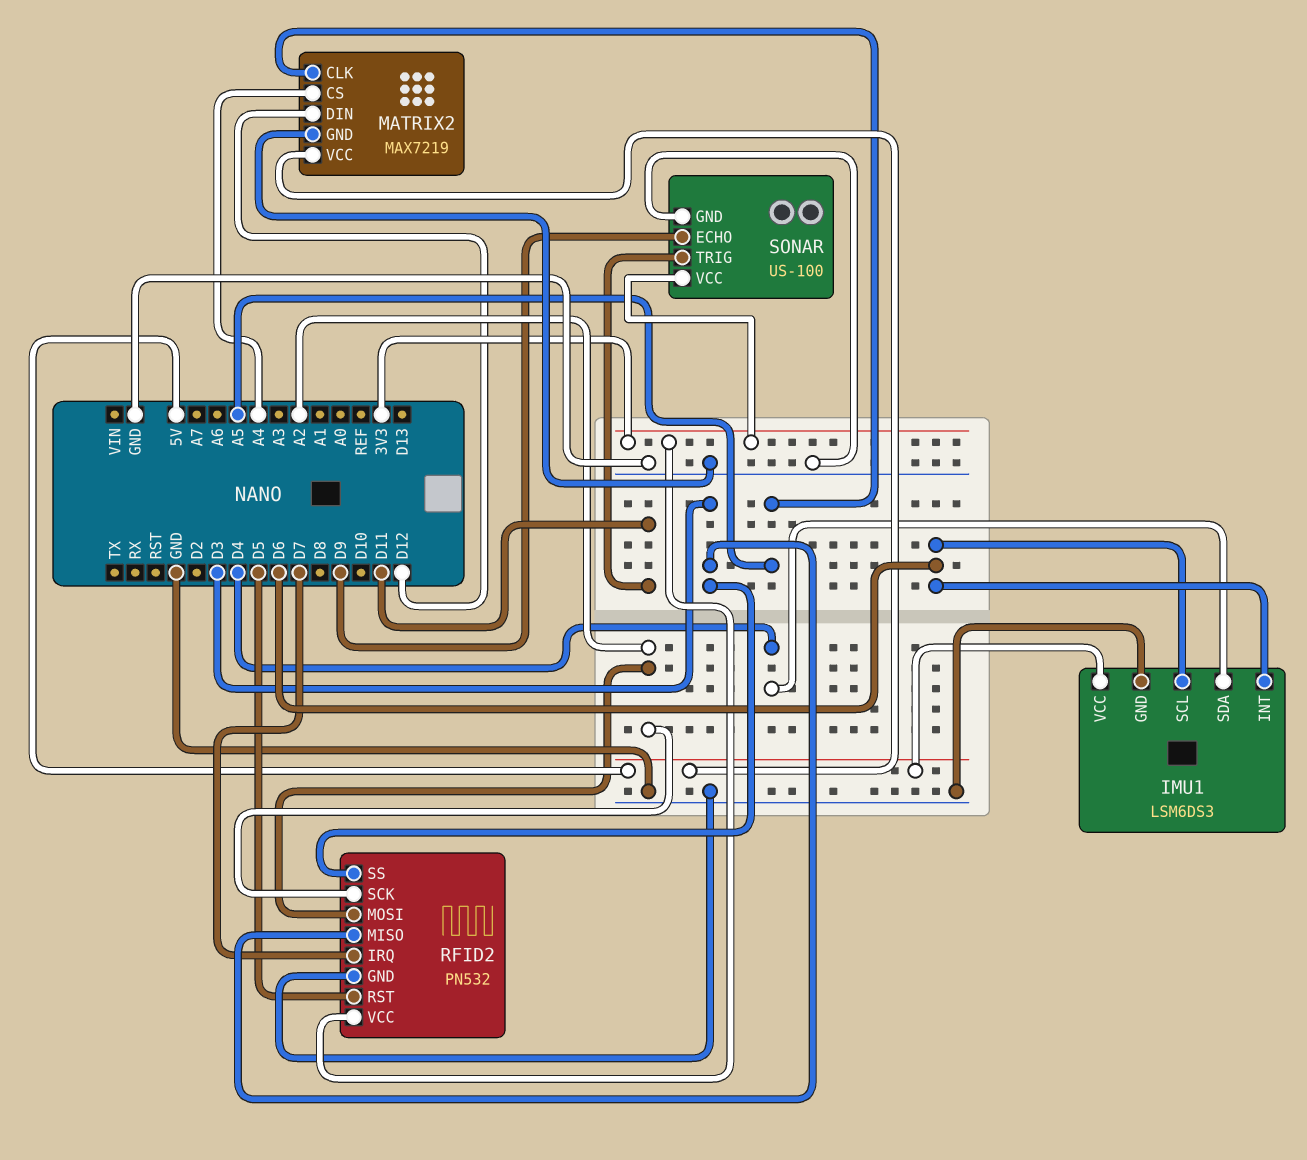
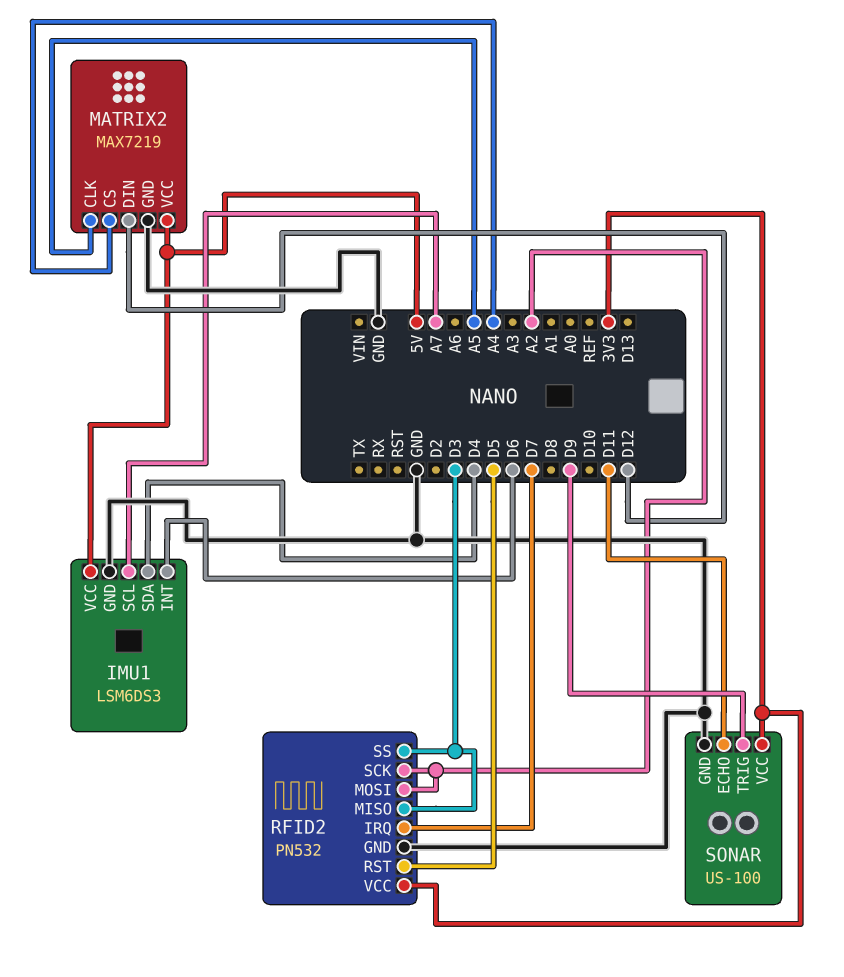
IMU1 pin SCL: D6 -> A7
SONAR pin ECHO: D9 -> D11
SONAR pin TRIG: D11 -> D9

